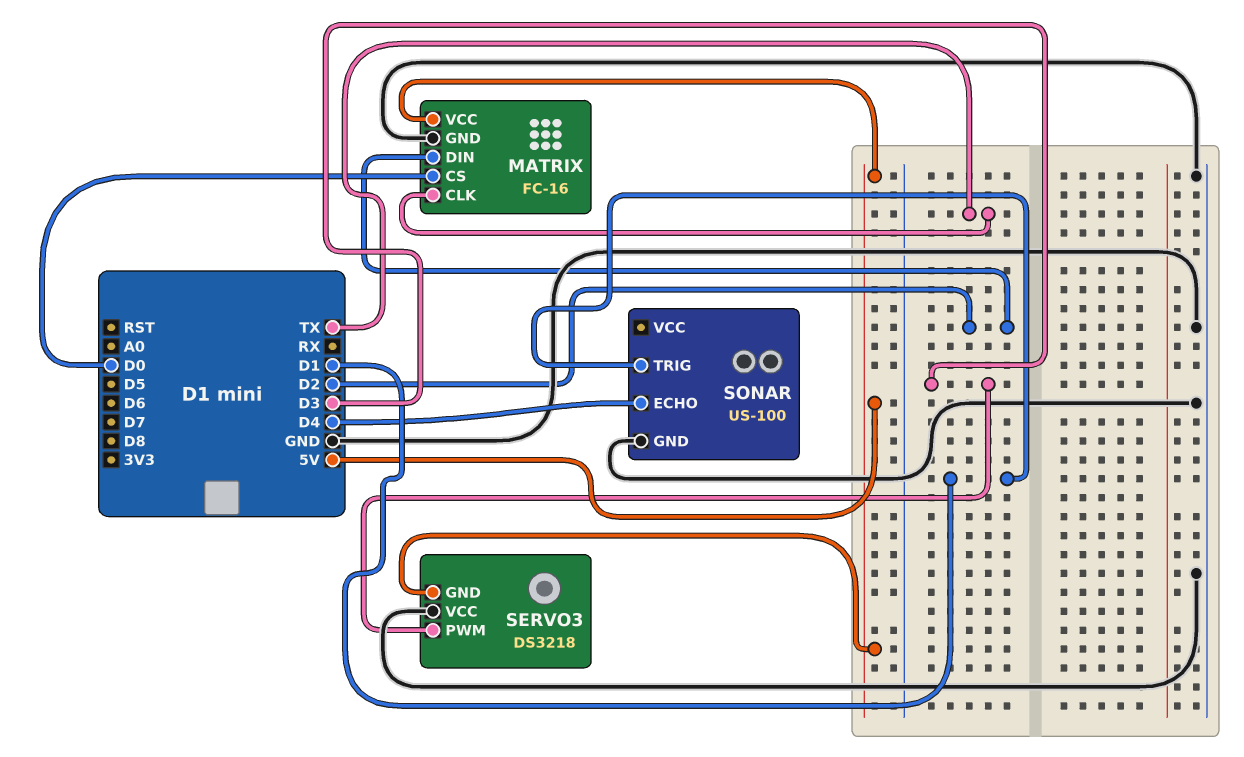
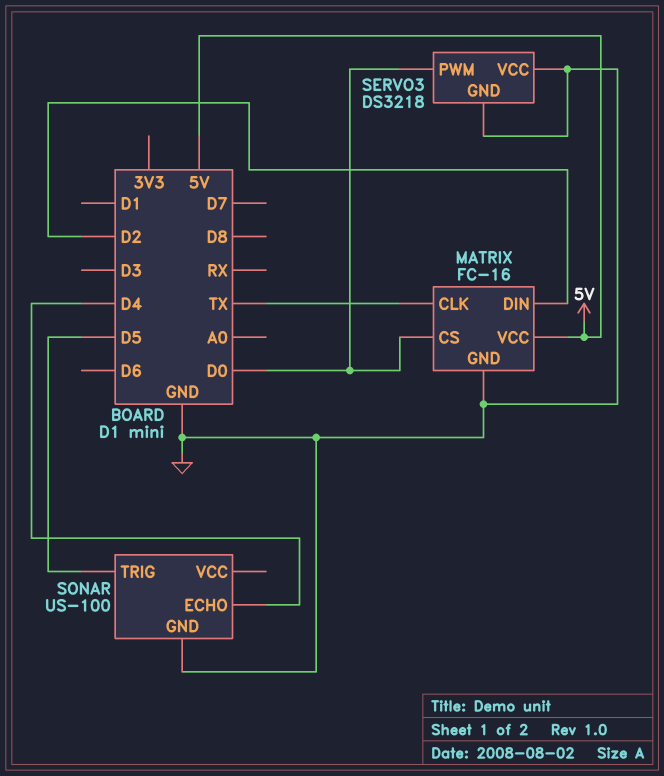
SERVO3 pin GND: 5V -> GND
SERVO3 pin PWM: D3 -> D0
SONAR pin TRIG: D1 -> D5

